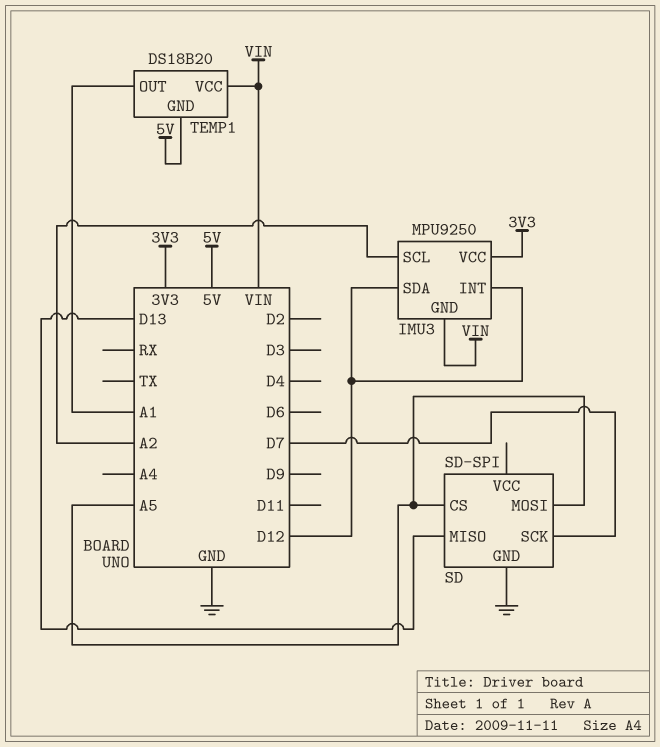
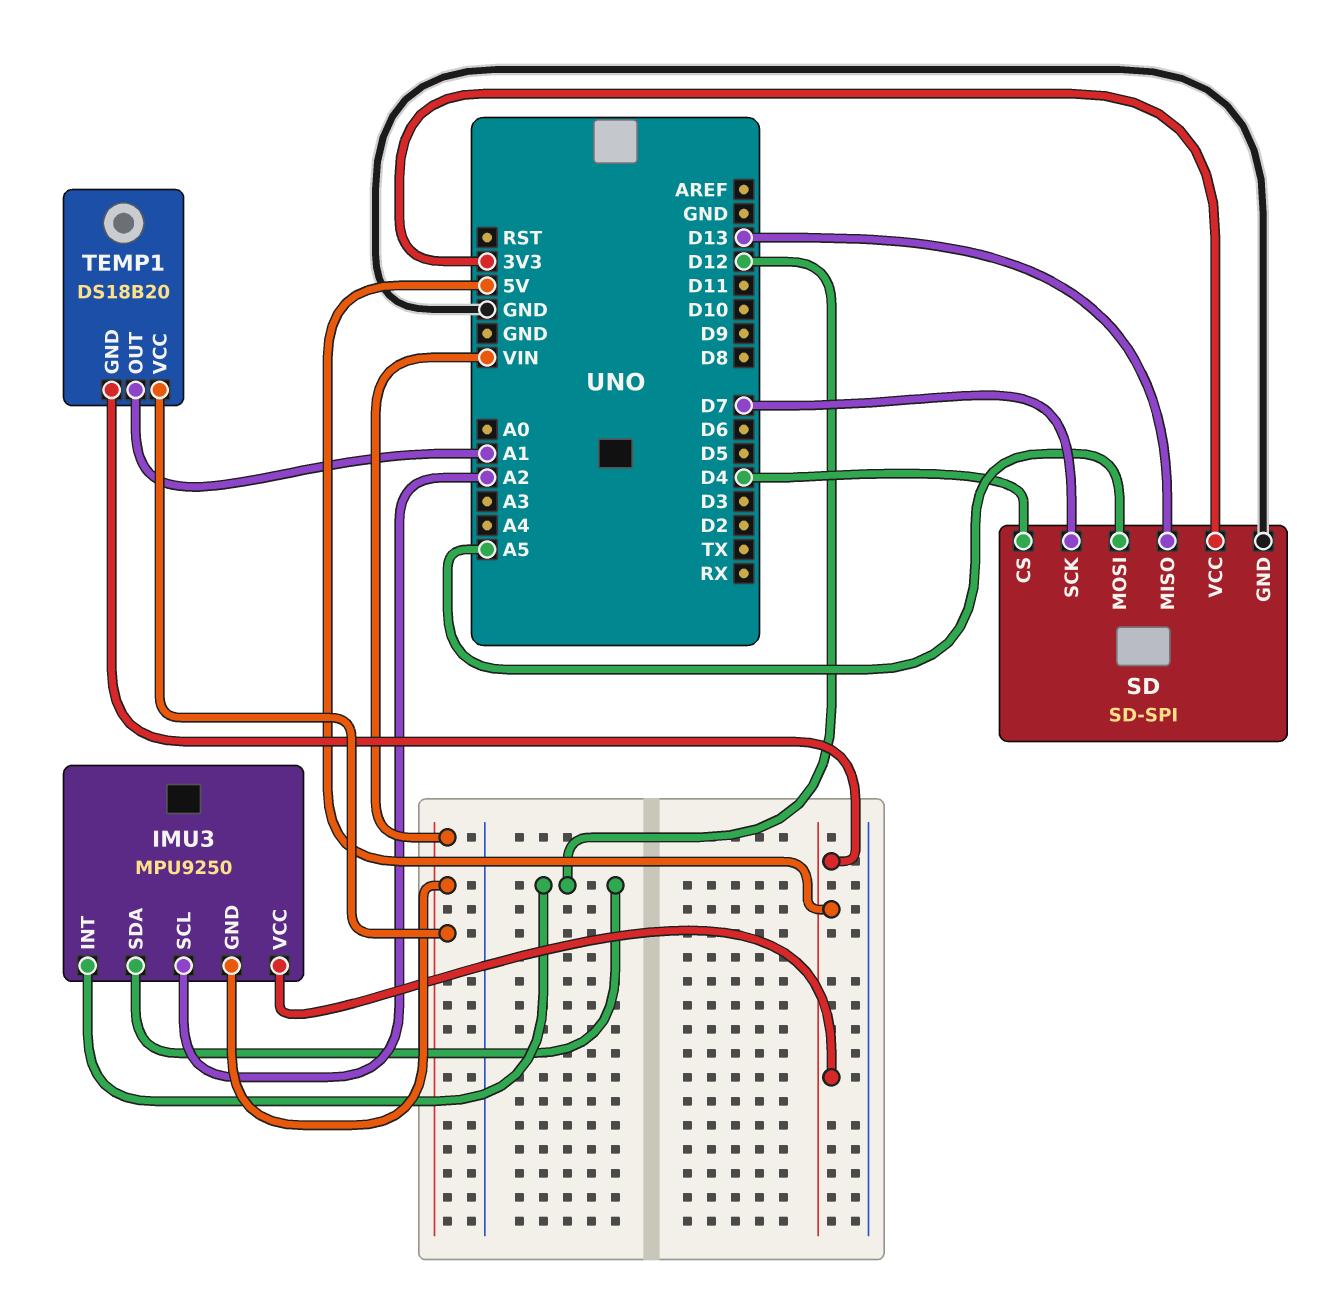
IMU3 pin VCC: 3V3 -> 5V
SD pin CS: A5 -> D4
SD pin VCC: none -> 3V3

